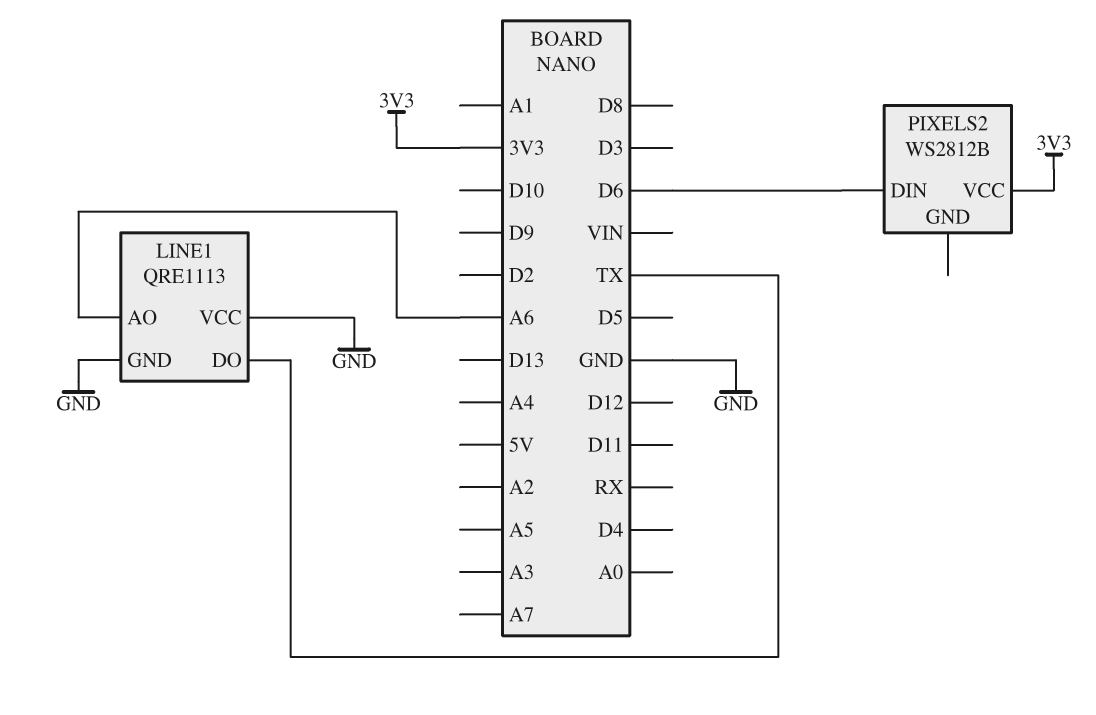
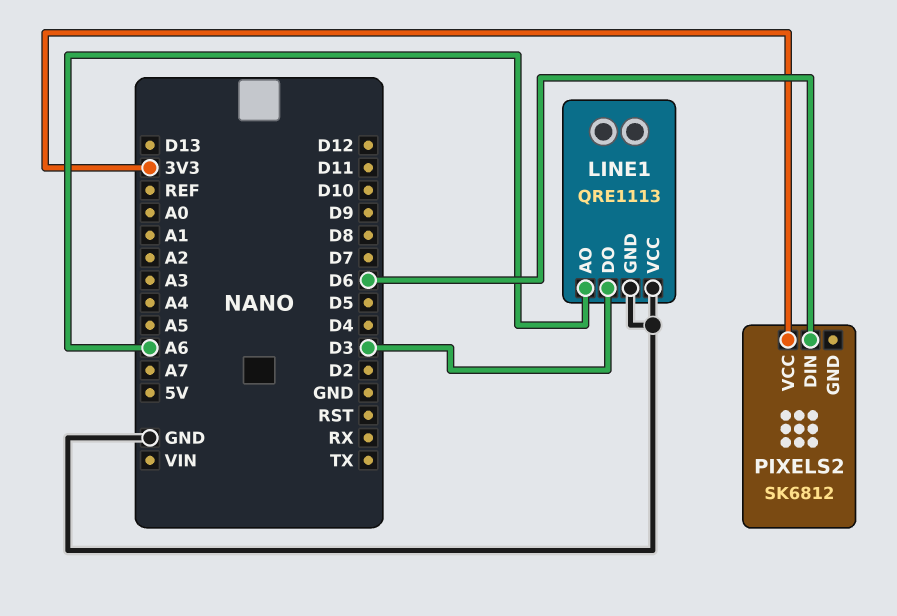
LINE1 pin DO: TX -> D3
PIXELS2: WS2812B -> SK6812

